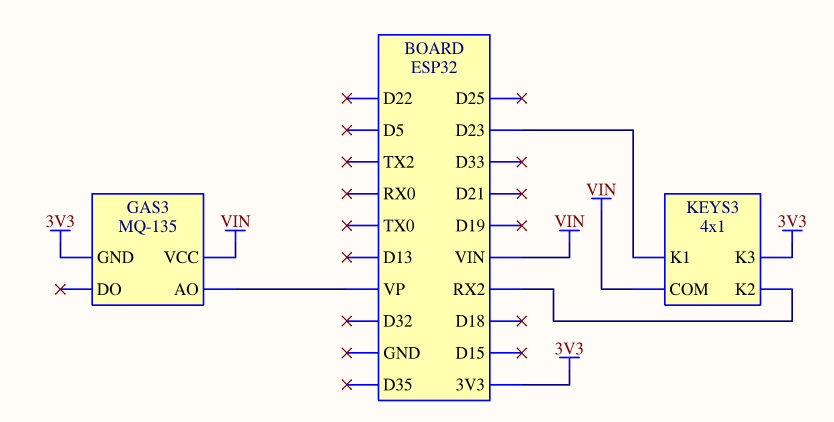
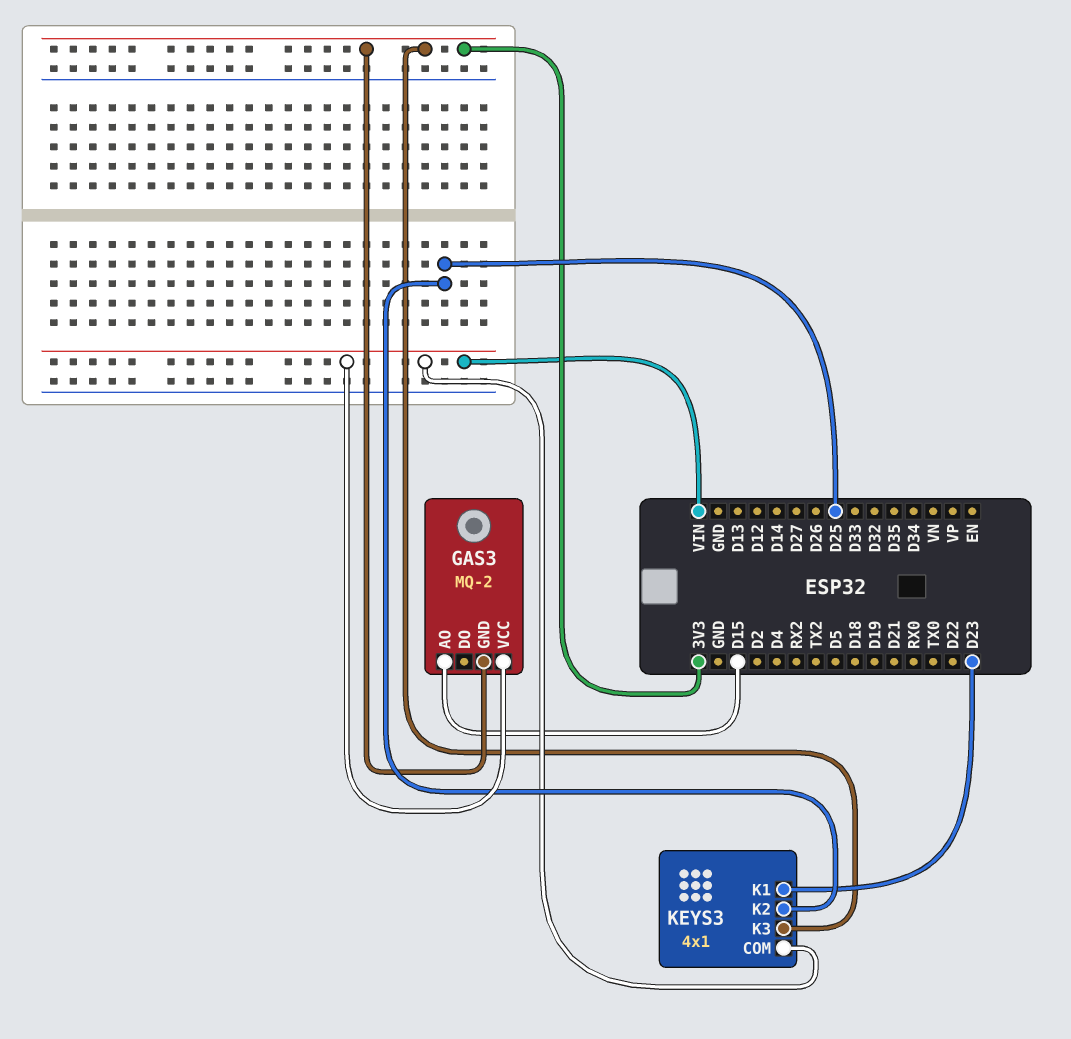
GAS3: MQ-135 -> MQ-2
GAS3 pin AO: VP -> D15
KEYS3 pin K2: RX2 -> D25

